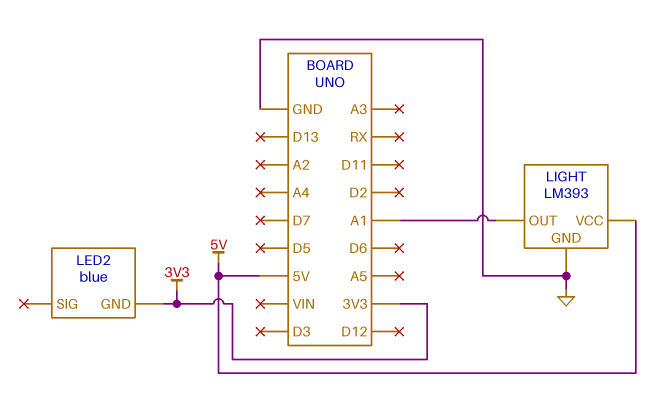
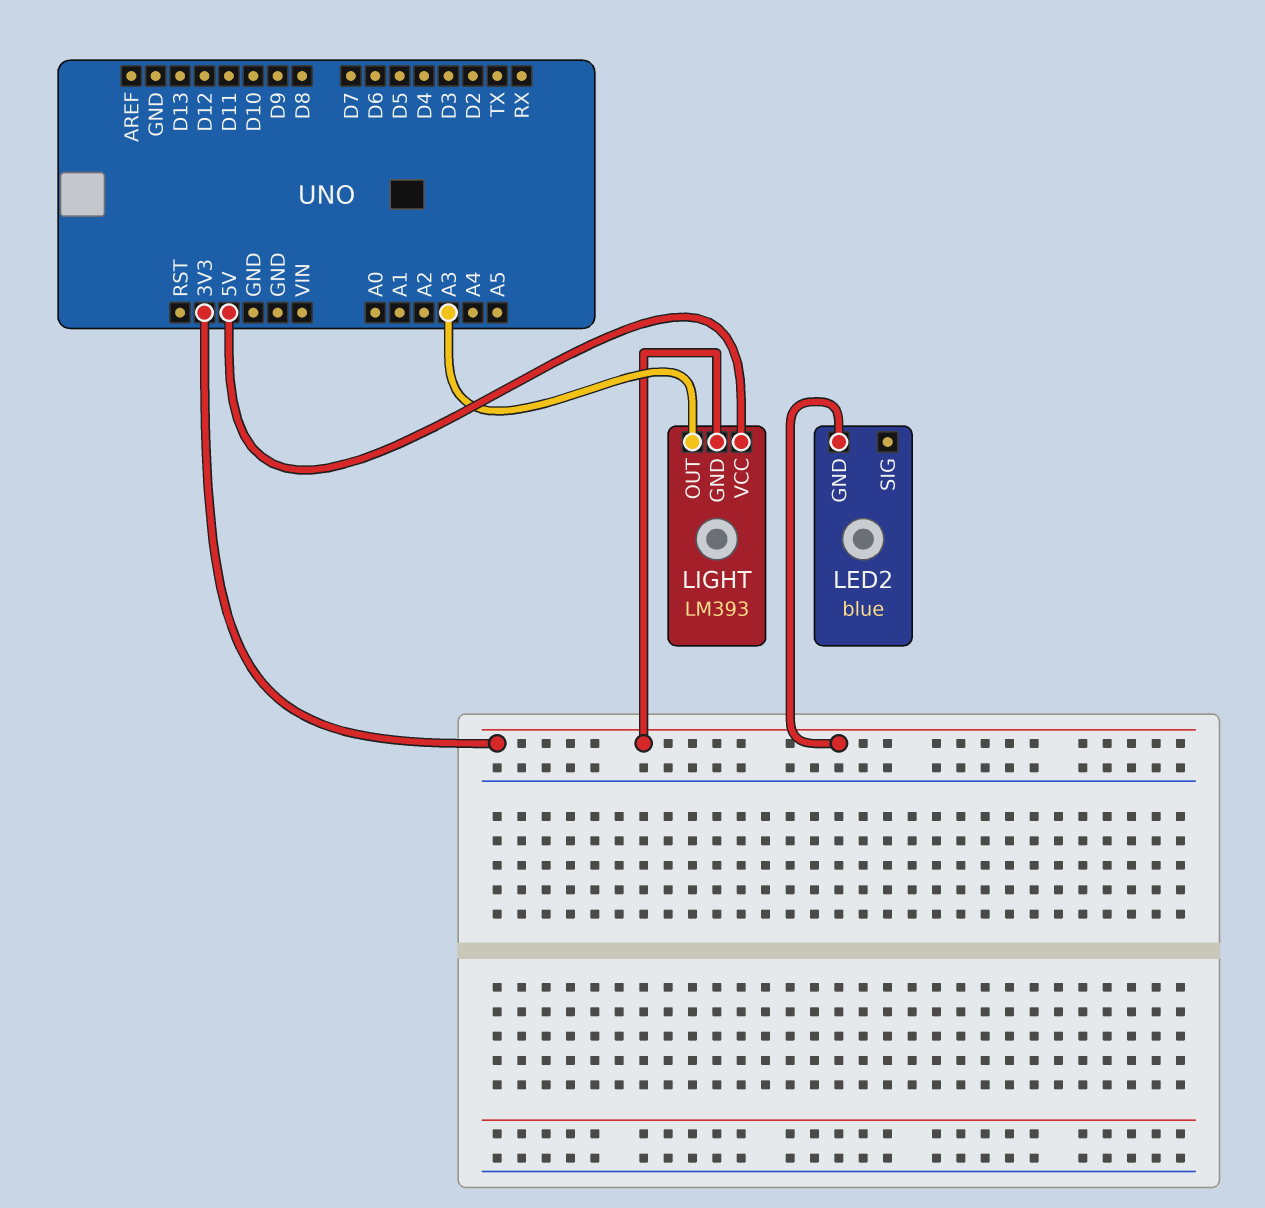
LIGHT pin GND: GND -> 3V3
LIGHT pin OUT: A1 -> A3

